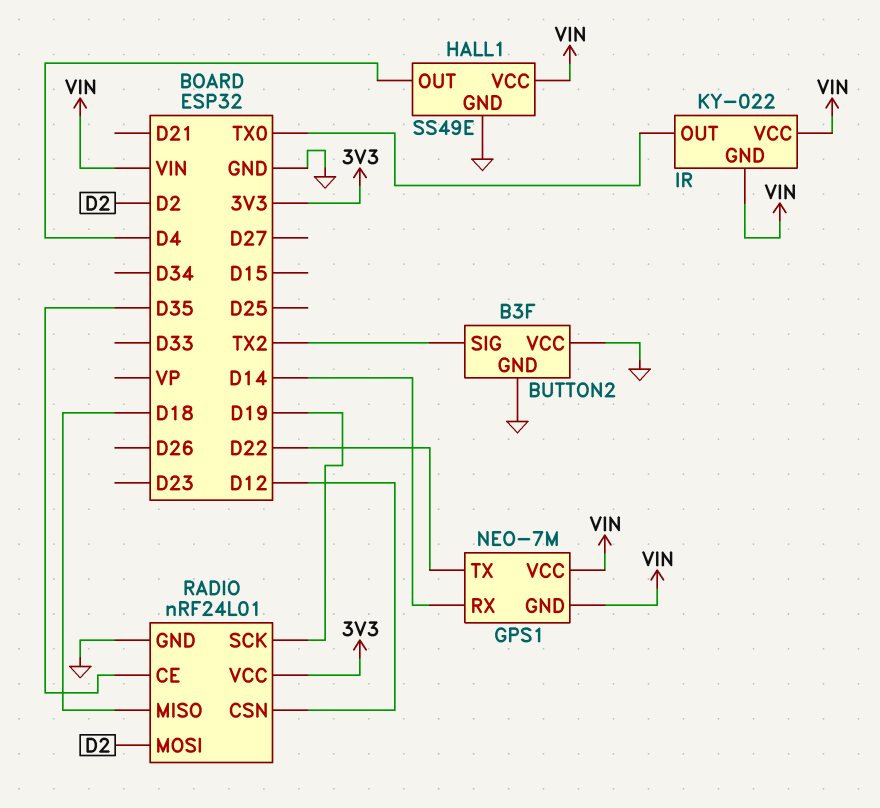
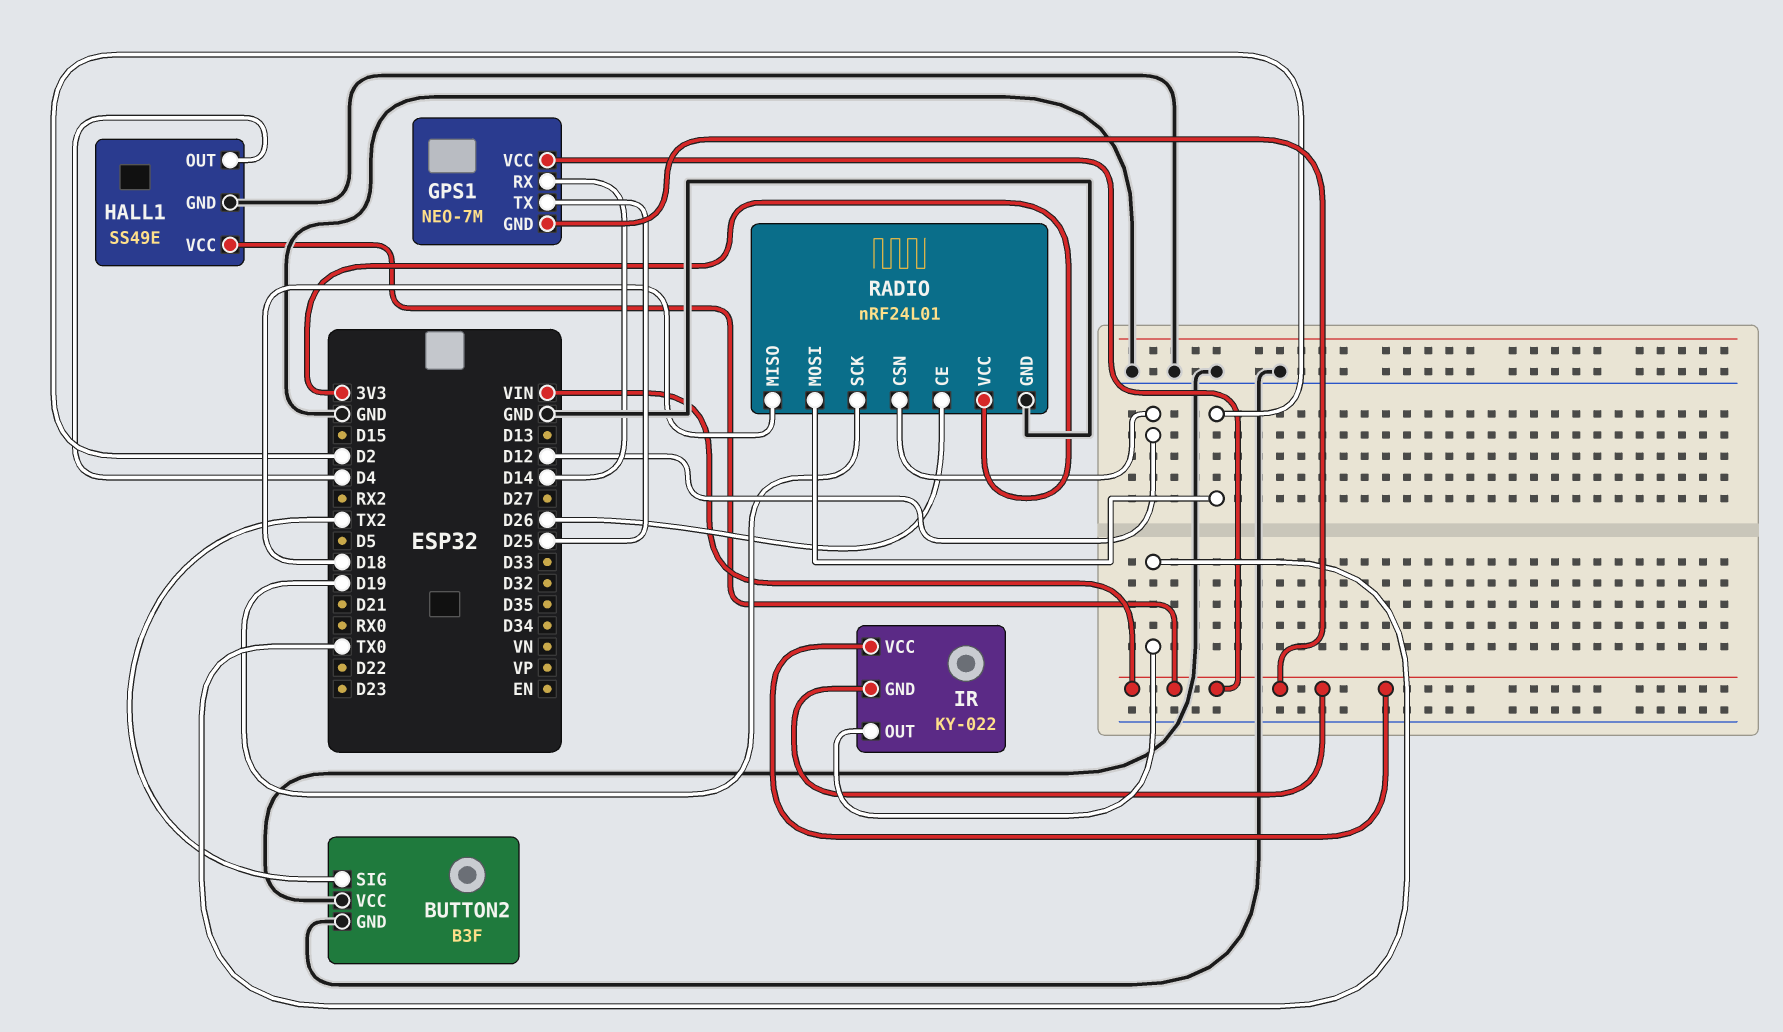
GPS1 pin TX: D22 -> D25
RADIO pin CE: D35 -> D26

